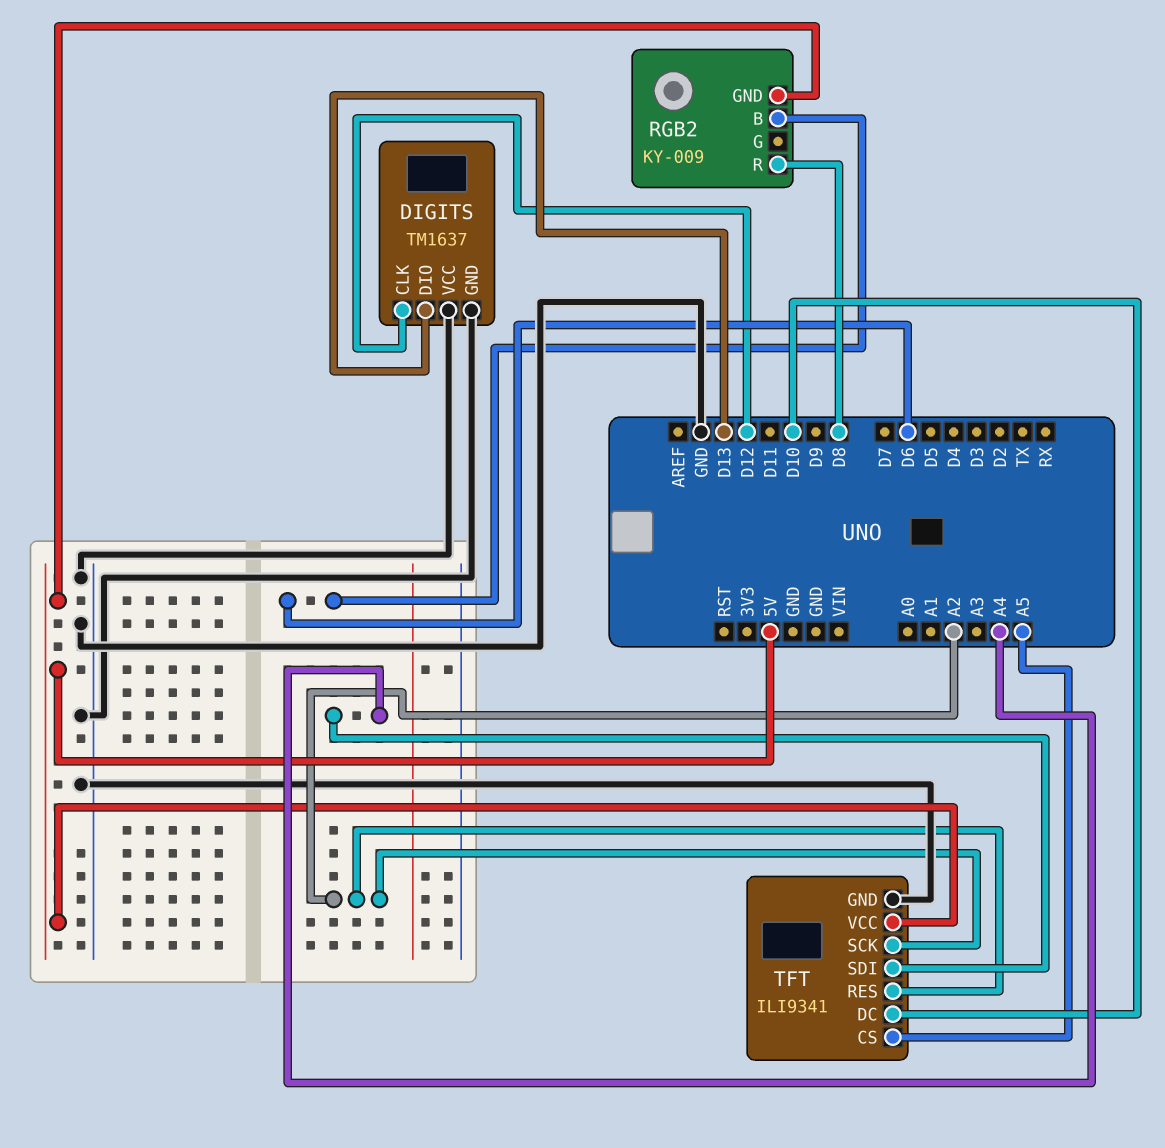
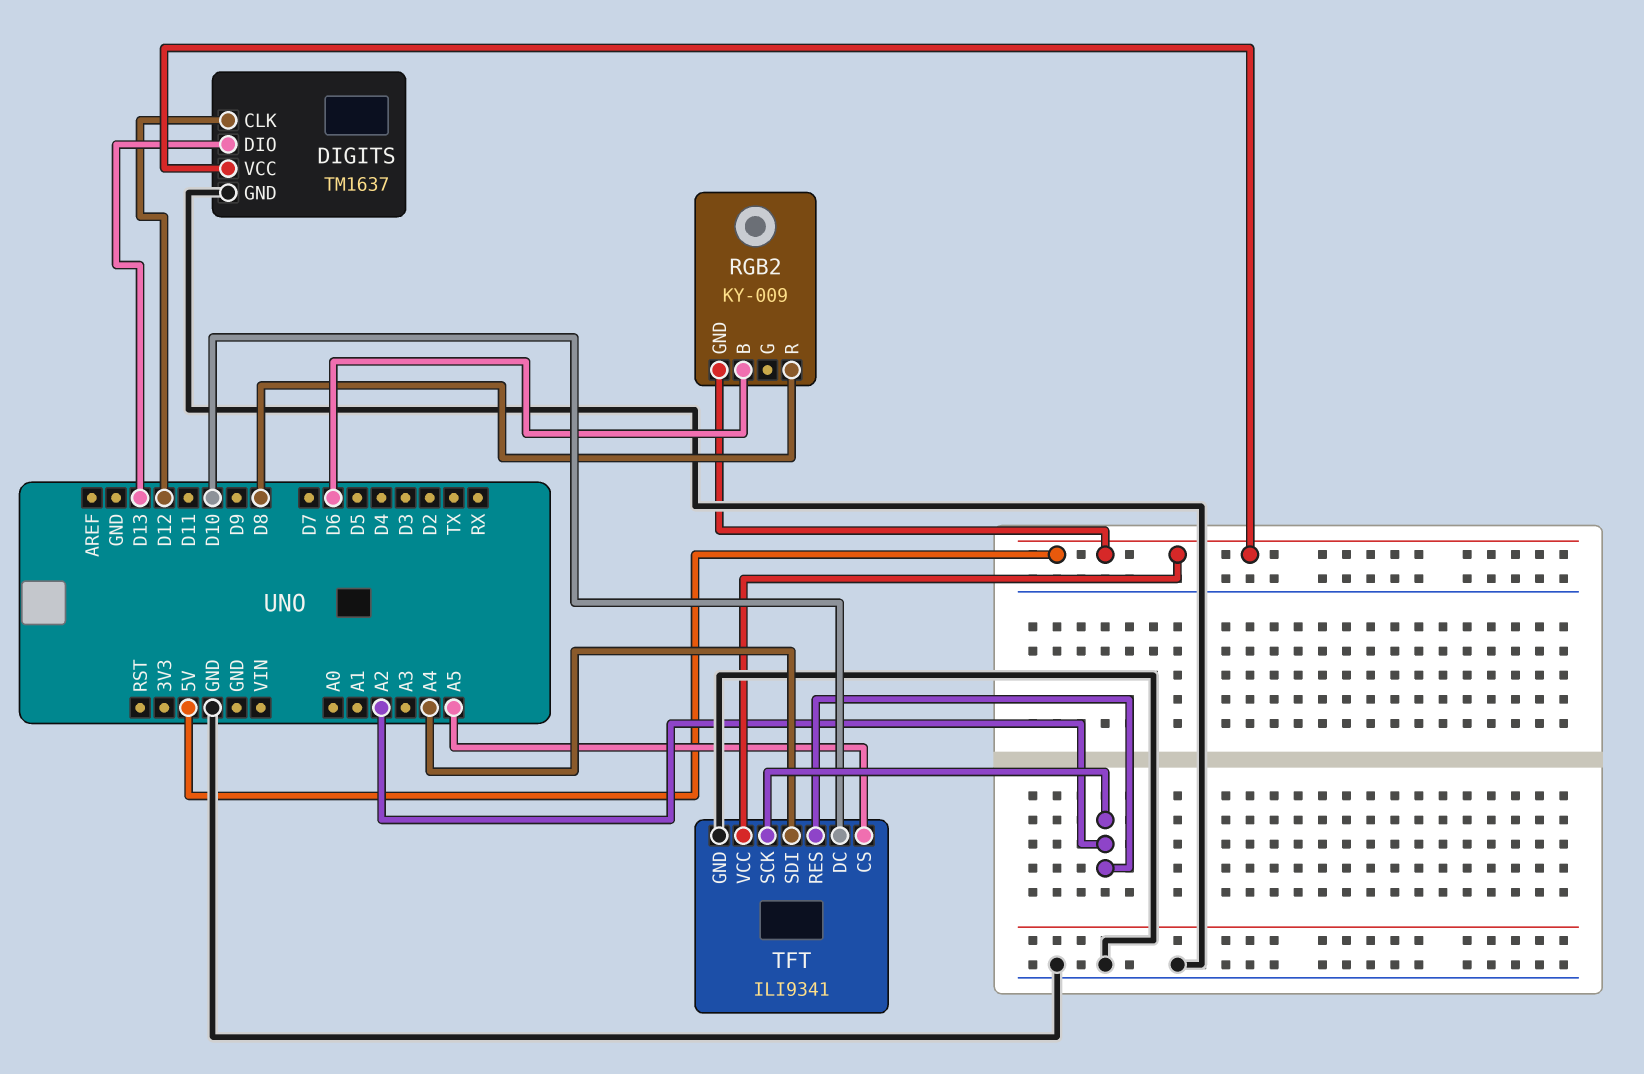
DIGITS pin VCC: GND -> 5V

